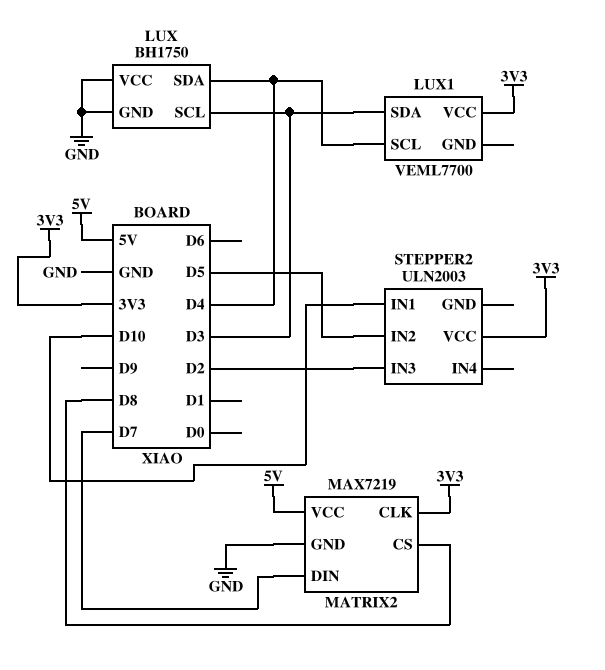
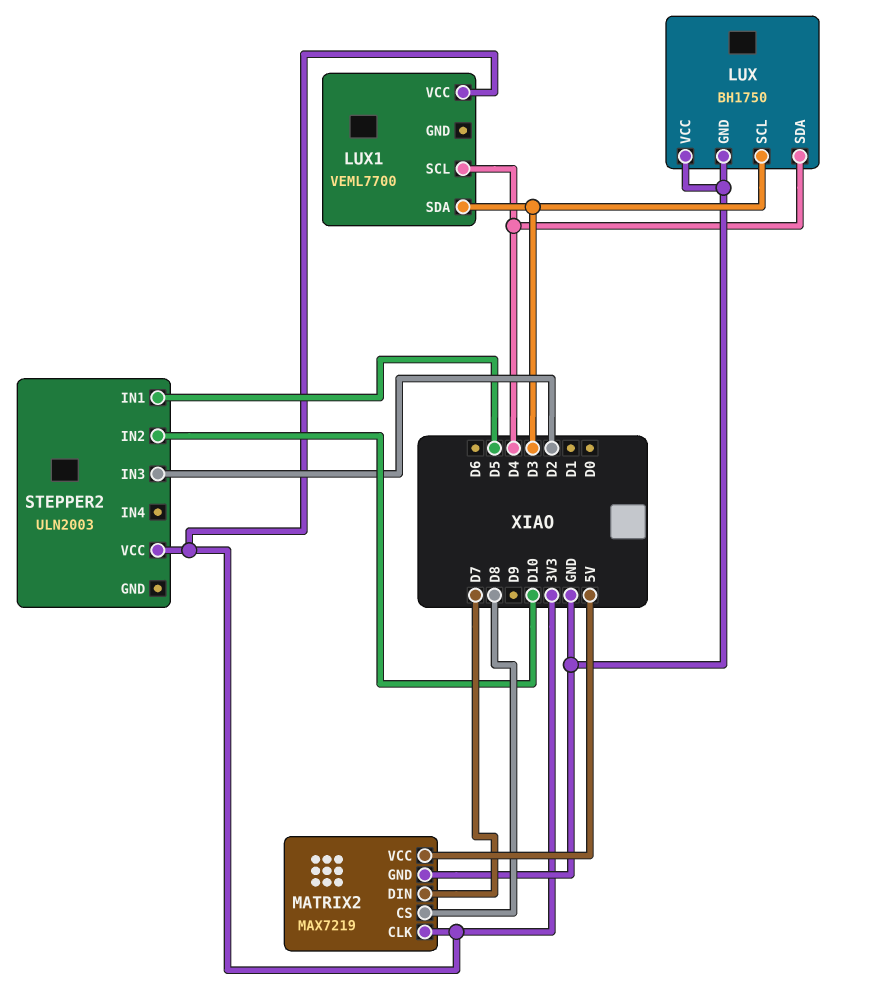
STEPPER2 pin IN1: D10 -> D5
STEPPER2 pin IN2: D5 -> D10

